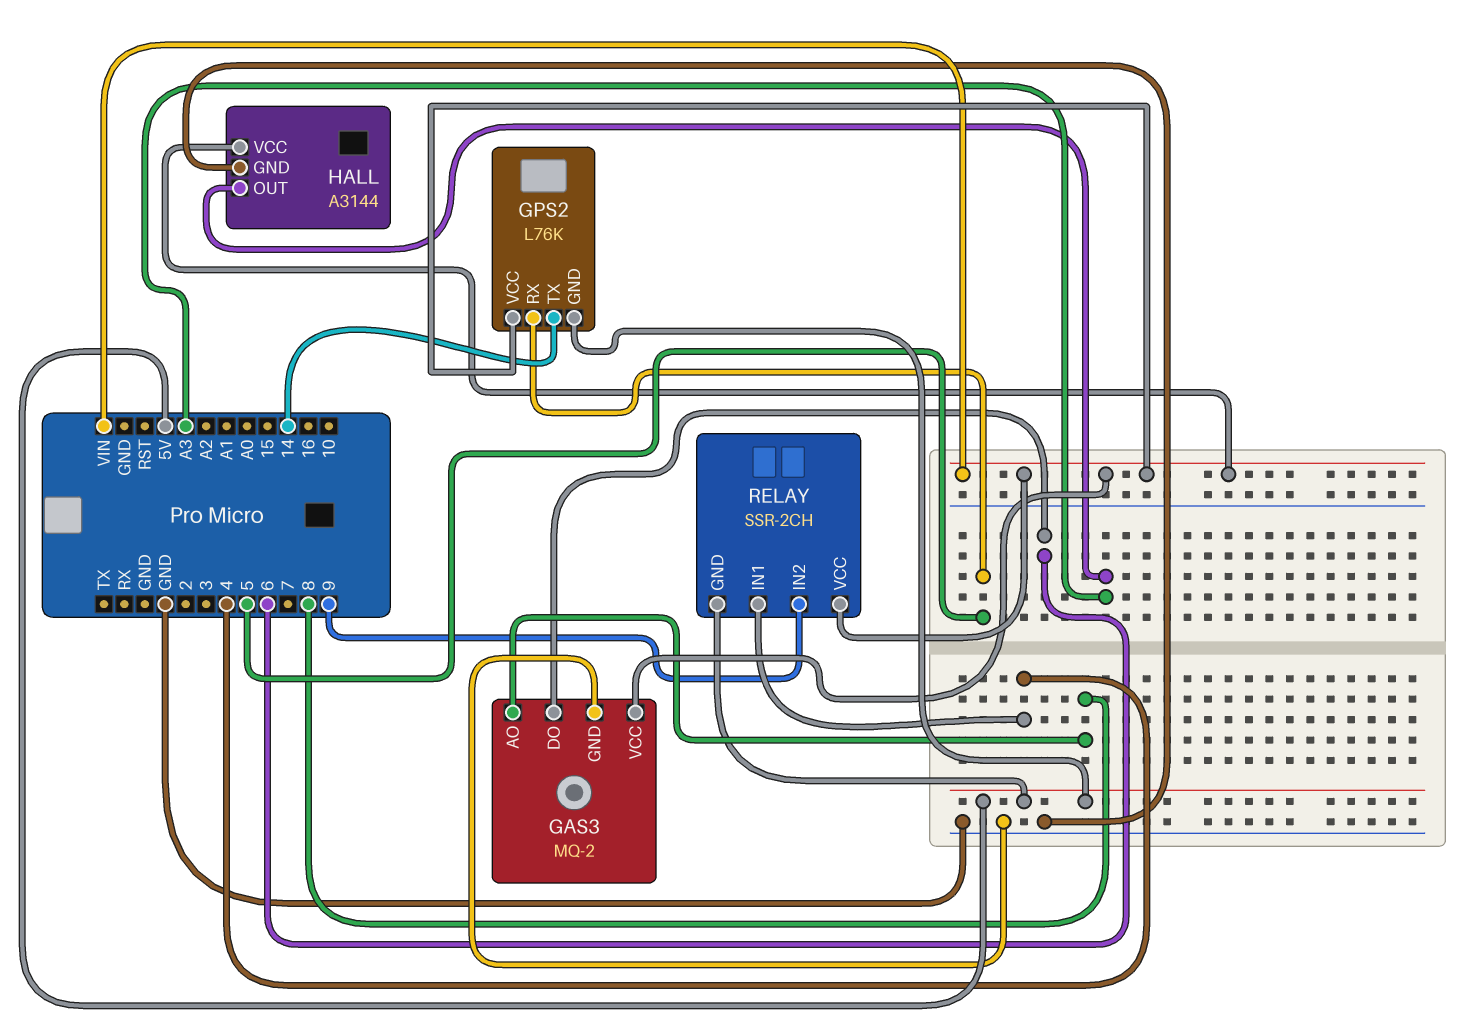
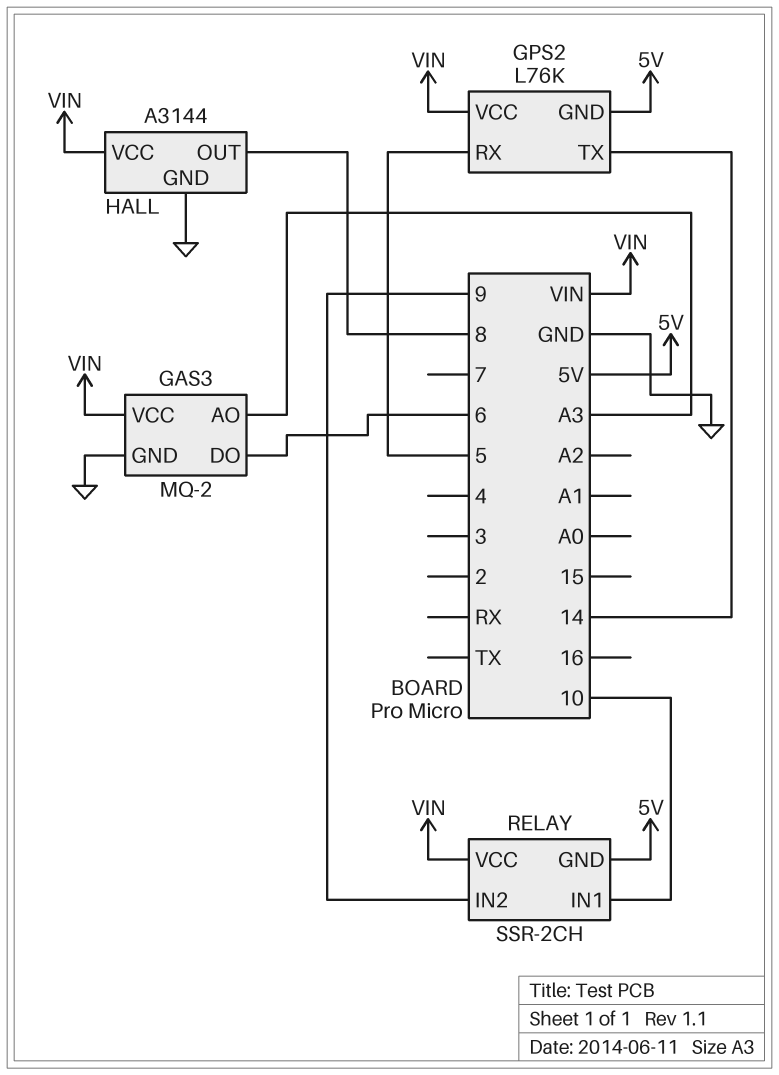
GAS3 pin AO: 8 -> A3
HALL pin OUT: A3 -> 8
RELAY pin IN1: 4 -> 10

